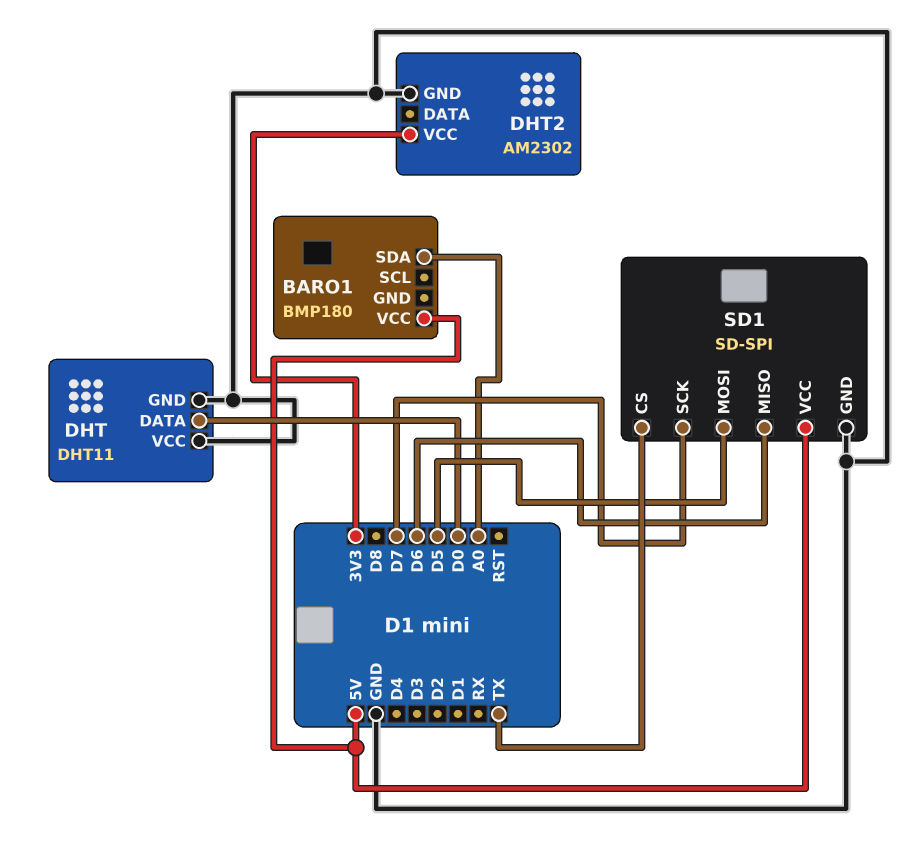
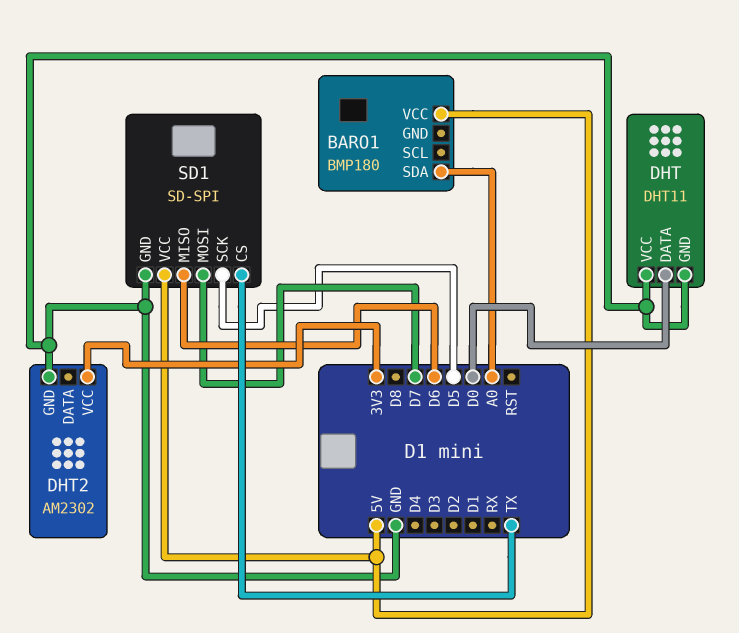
SD1 pin MOSI: D5 -> D7
SD1 pin SCK: D7 -> D5

